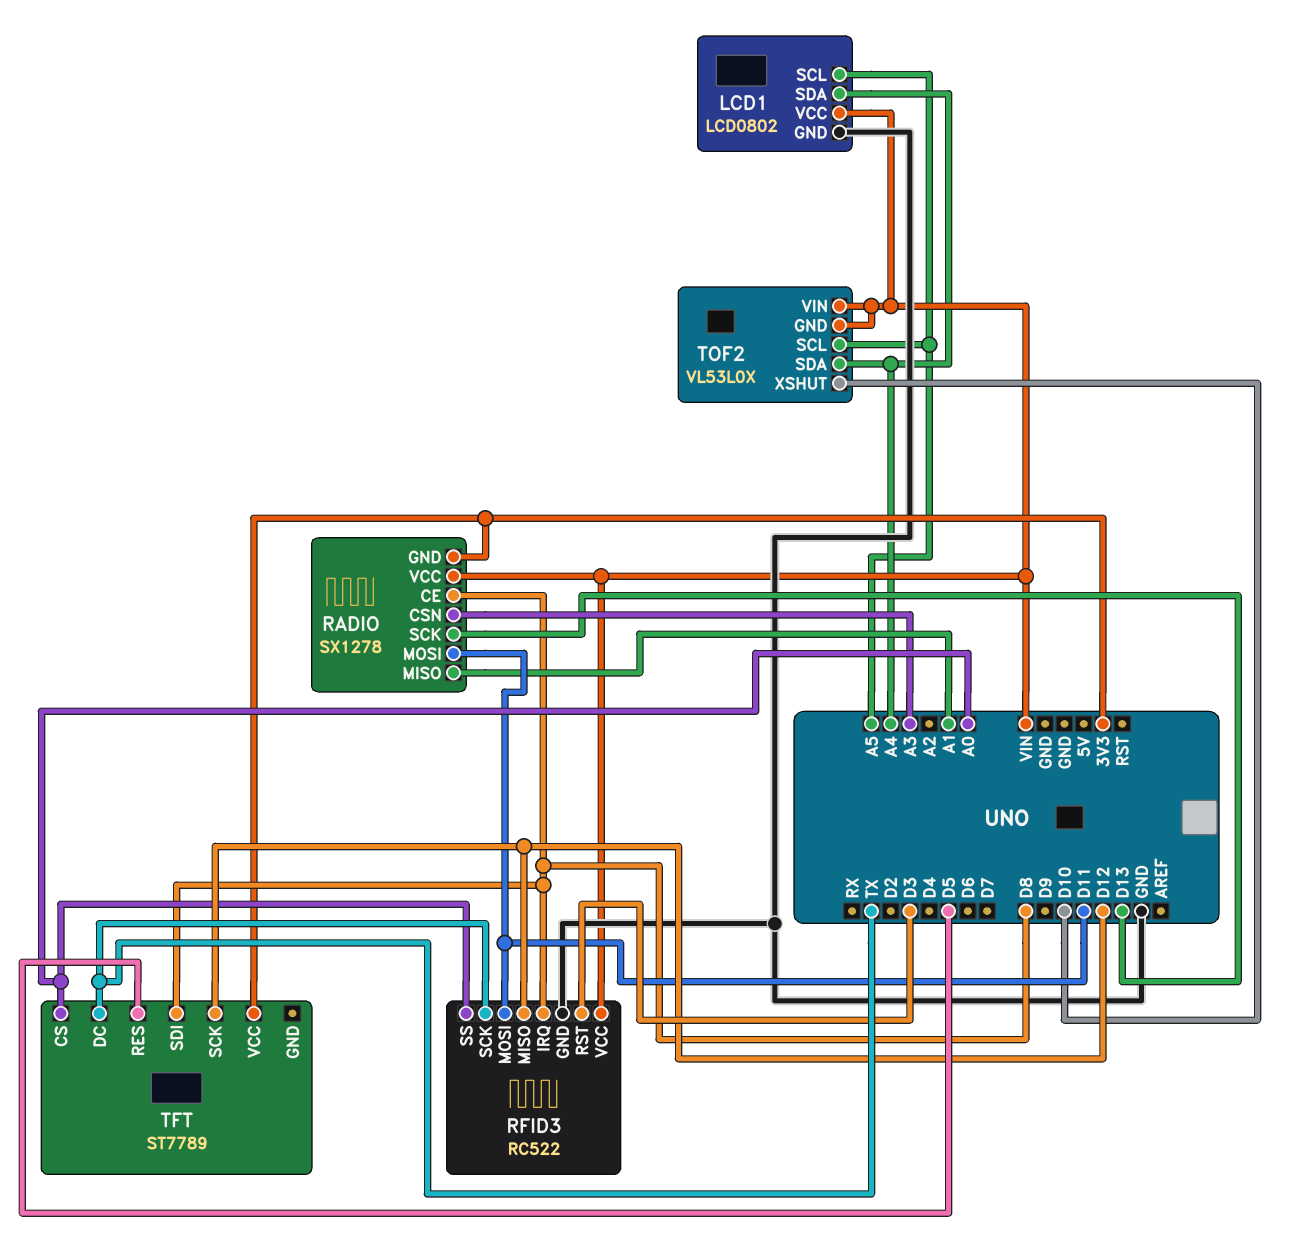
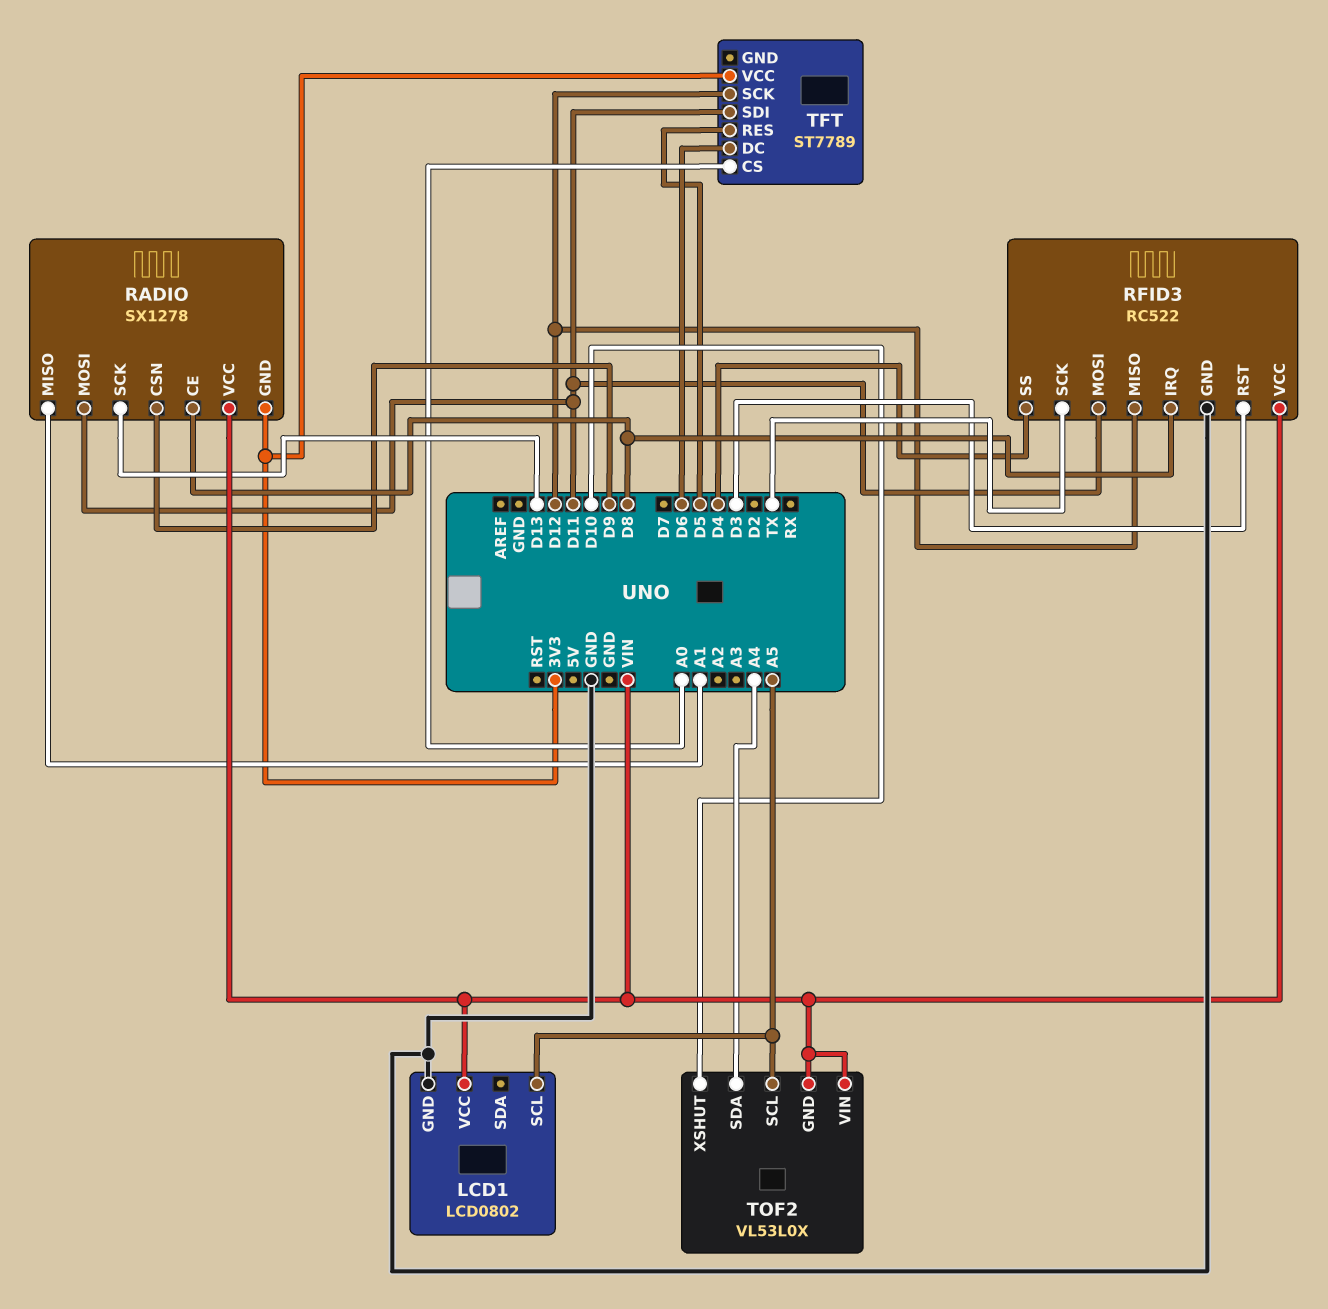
LCD1 pin SDA: A4 -> none
RADIO pin CSN: A3 -> D9
RFID3 pin SS: A0 -> D4
TFT pin DC: TX -> D6
TFT pin SDI: D8 -> D11

